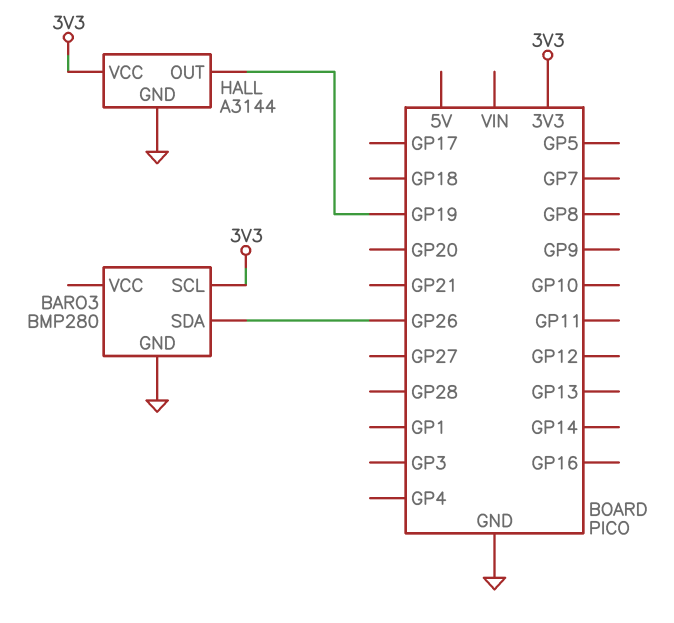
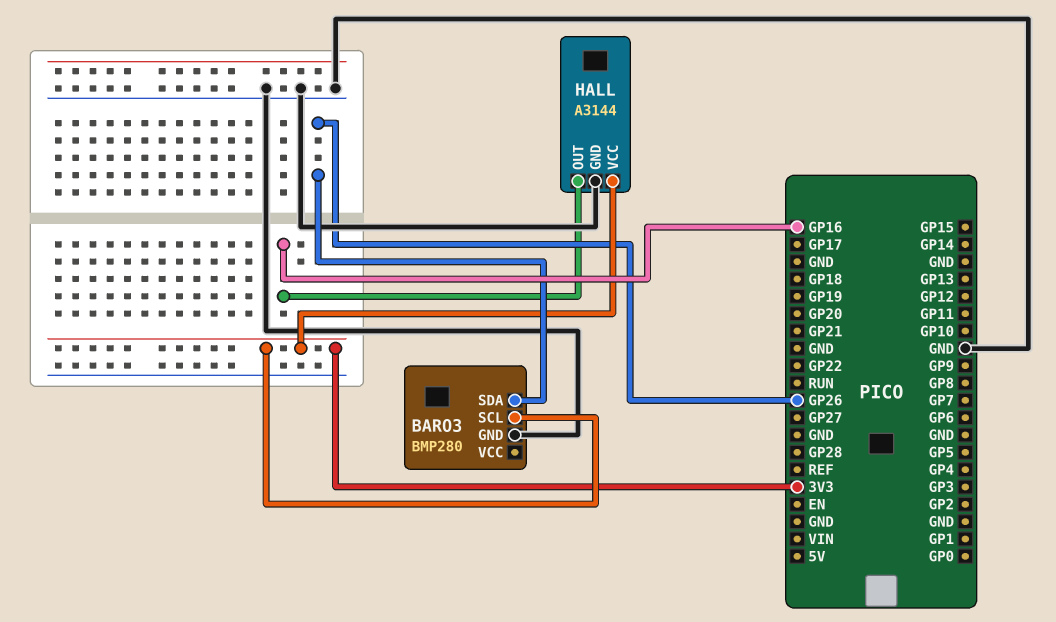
HALL pin OUT: GP19 -> GP16

